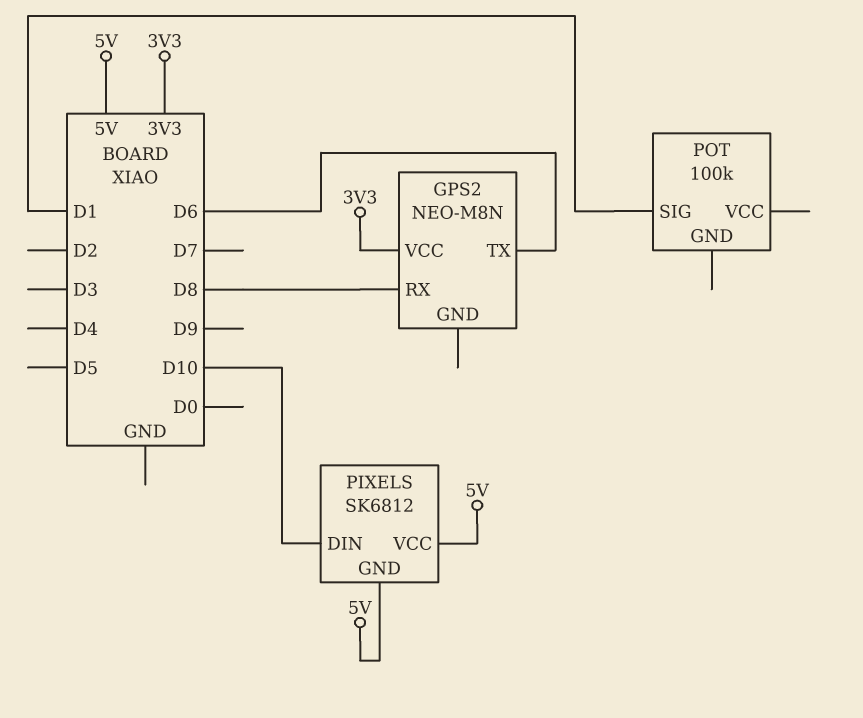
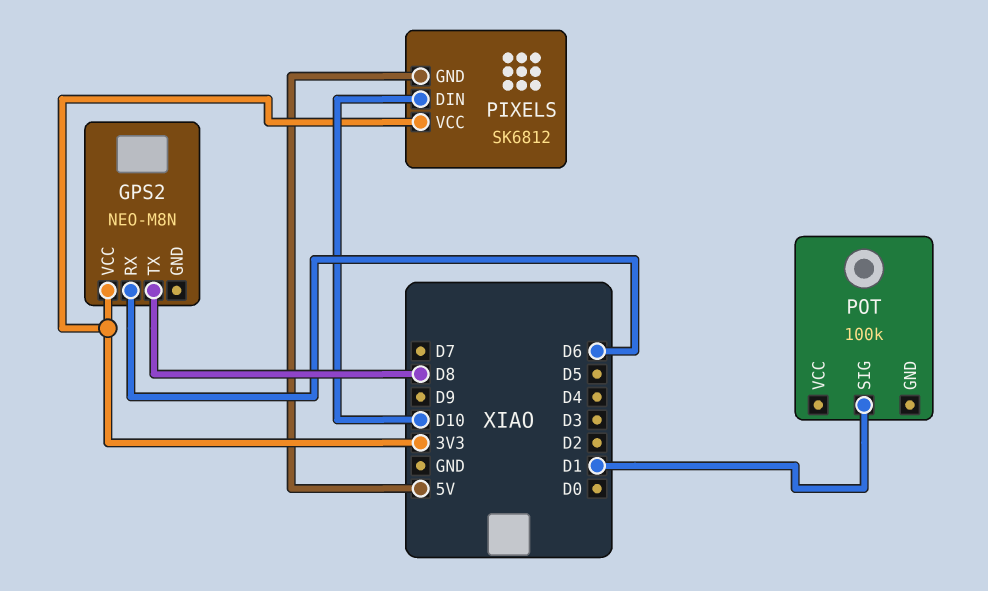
GPS2 pin RX: D8 -> D6
GPS2 pin TX: D6 -> D8
PIXELS pin VCC: 5V -> 3V3

